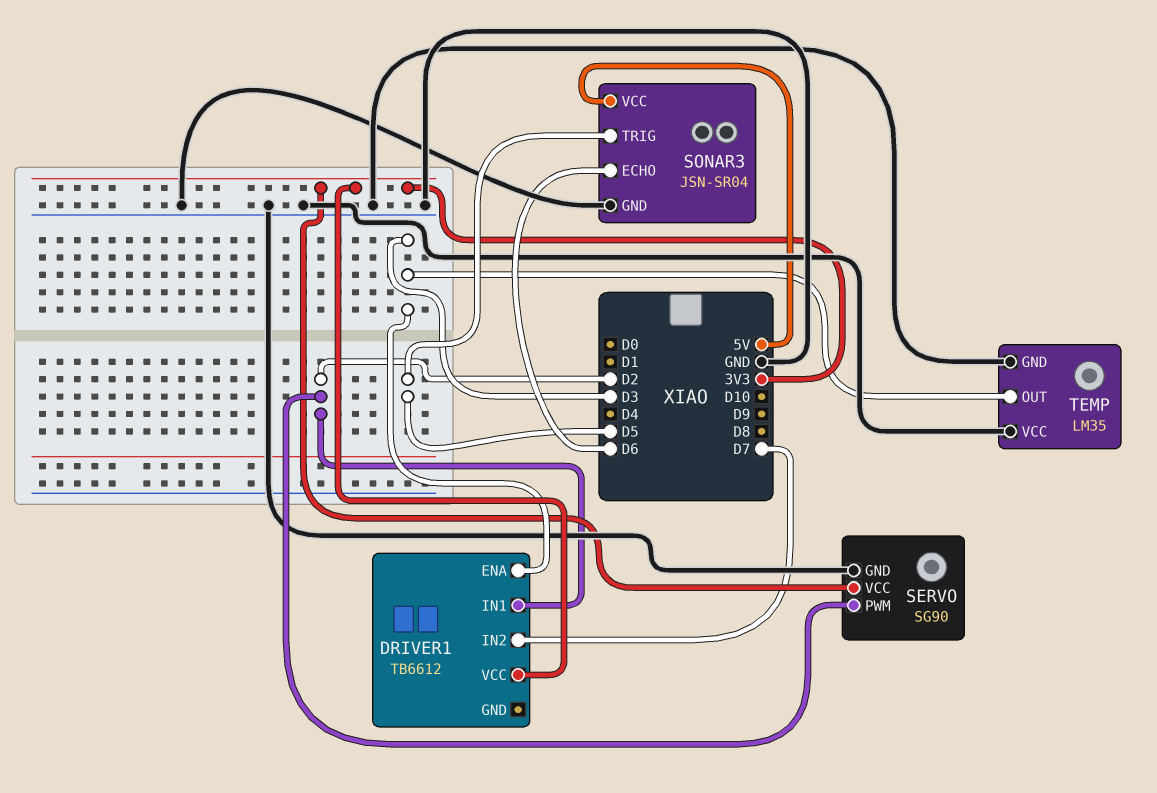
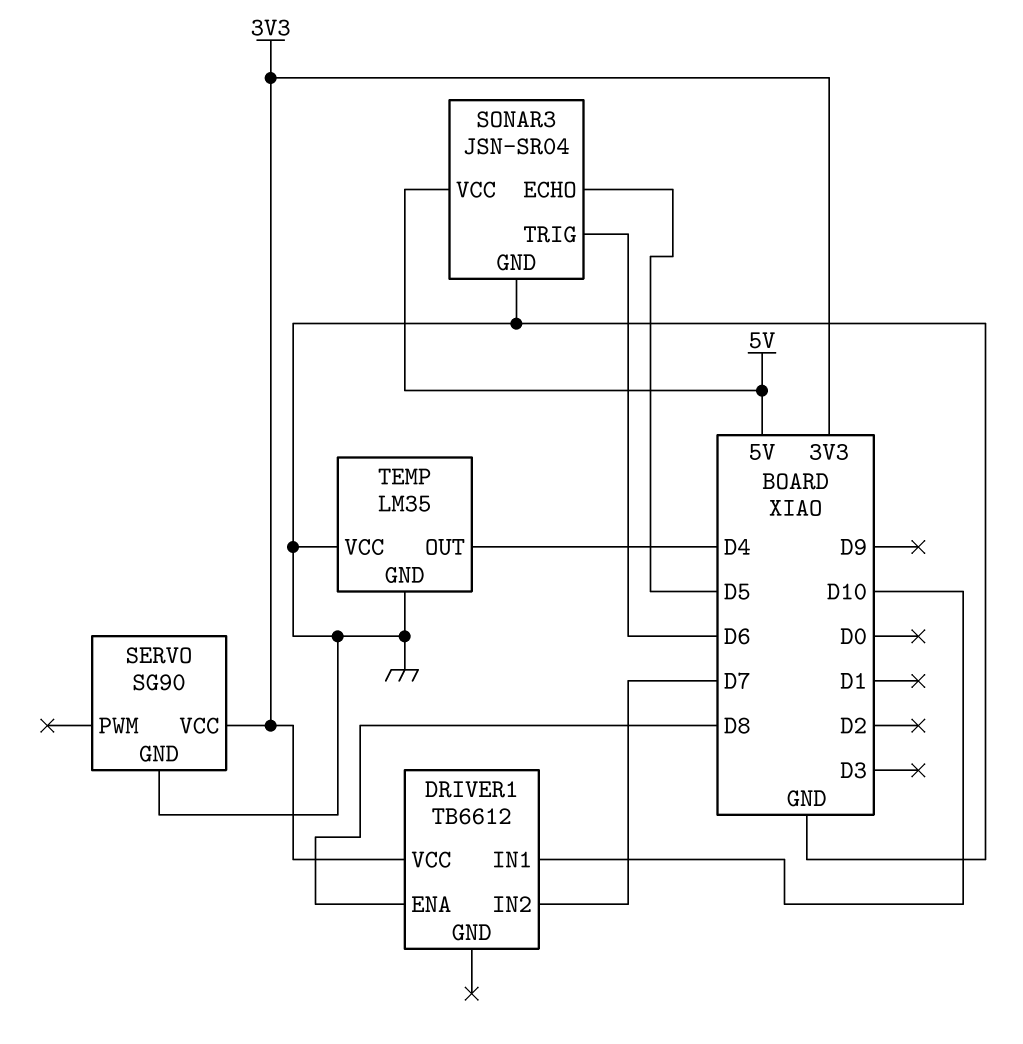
DRIVER1 pin ENA: D3 -> D8
DRIVER1 pin IN1: D2 -> D10
SERVO pin PWM: D2 -> none
SONAR3 pin ECHO: D6 -> D5
SONAR3 pin TRIG: D5 -> D6
TEMP pin OUT: D3 -> D4

